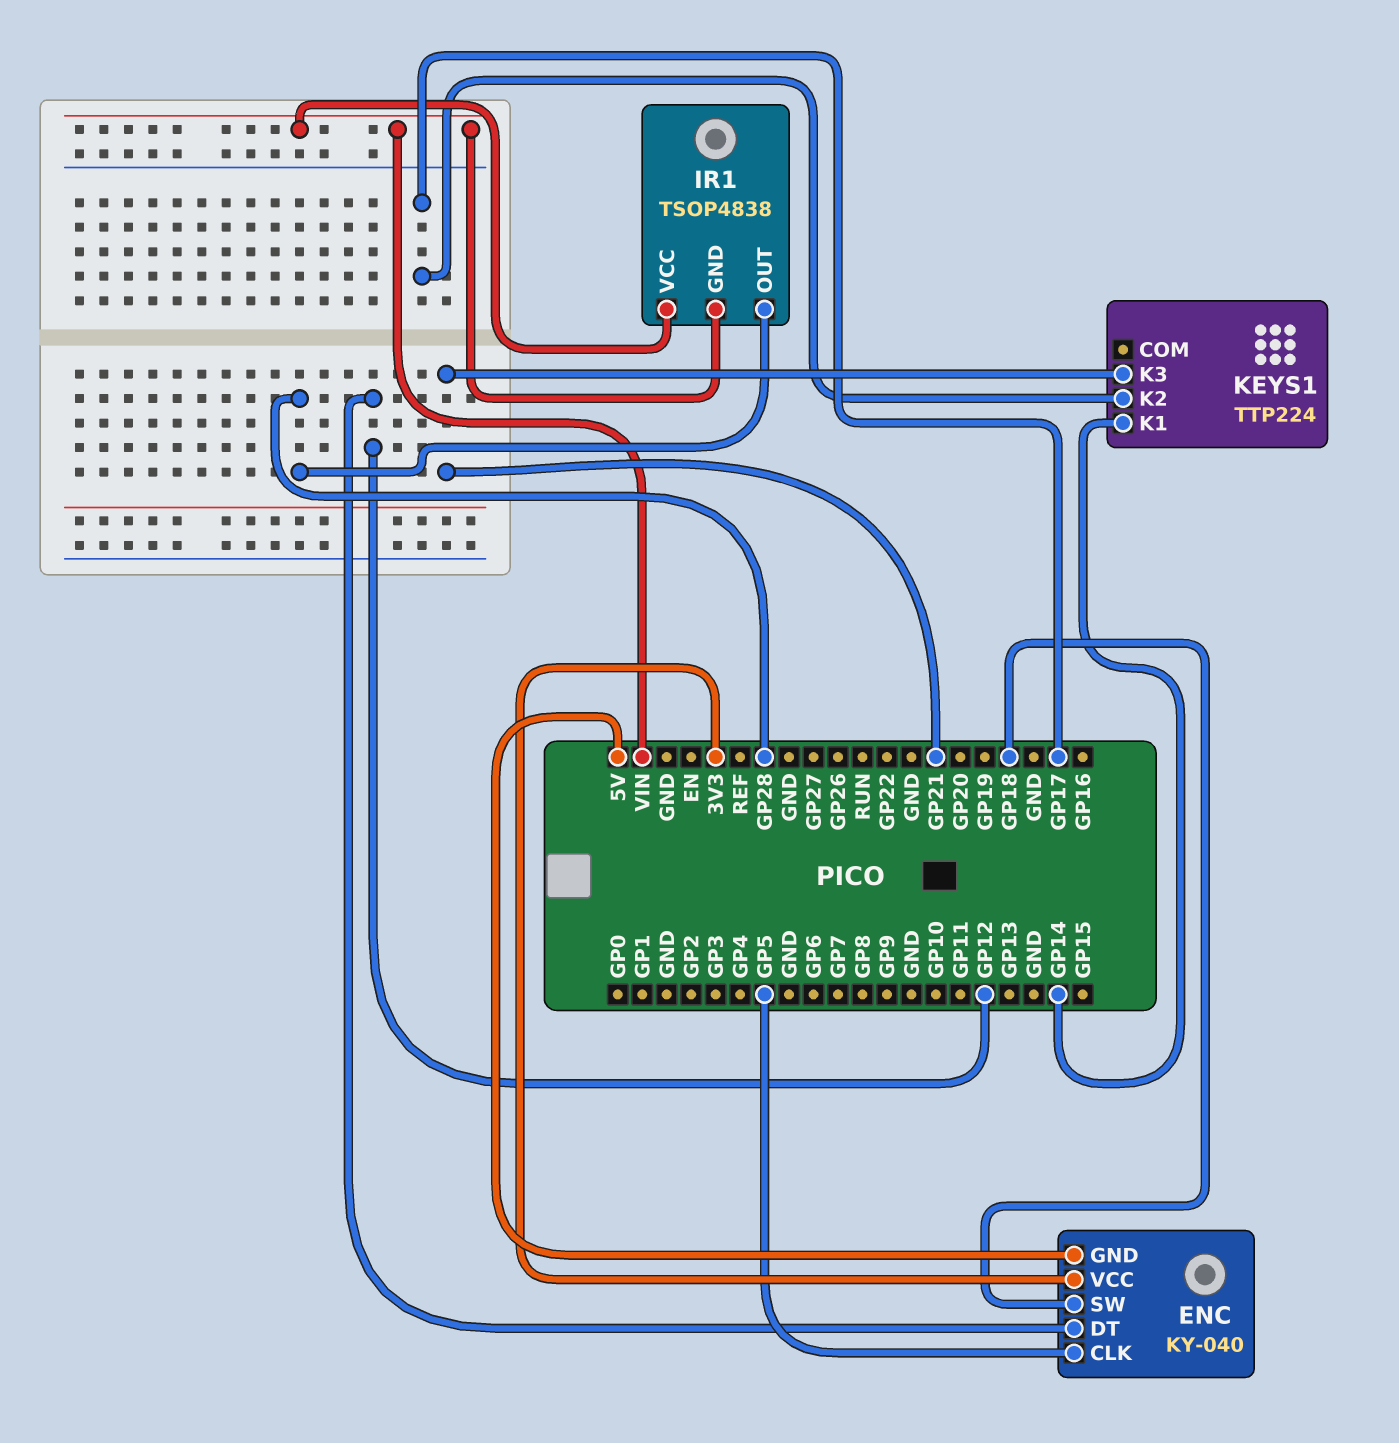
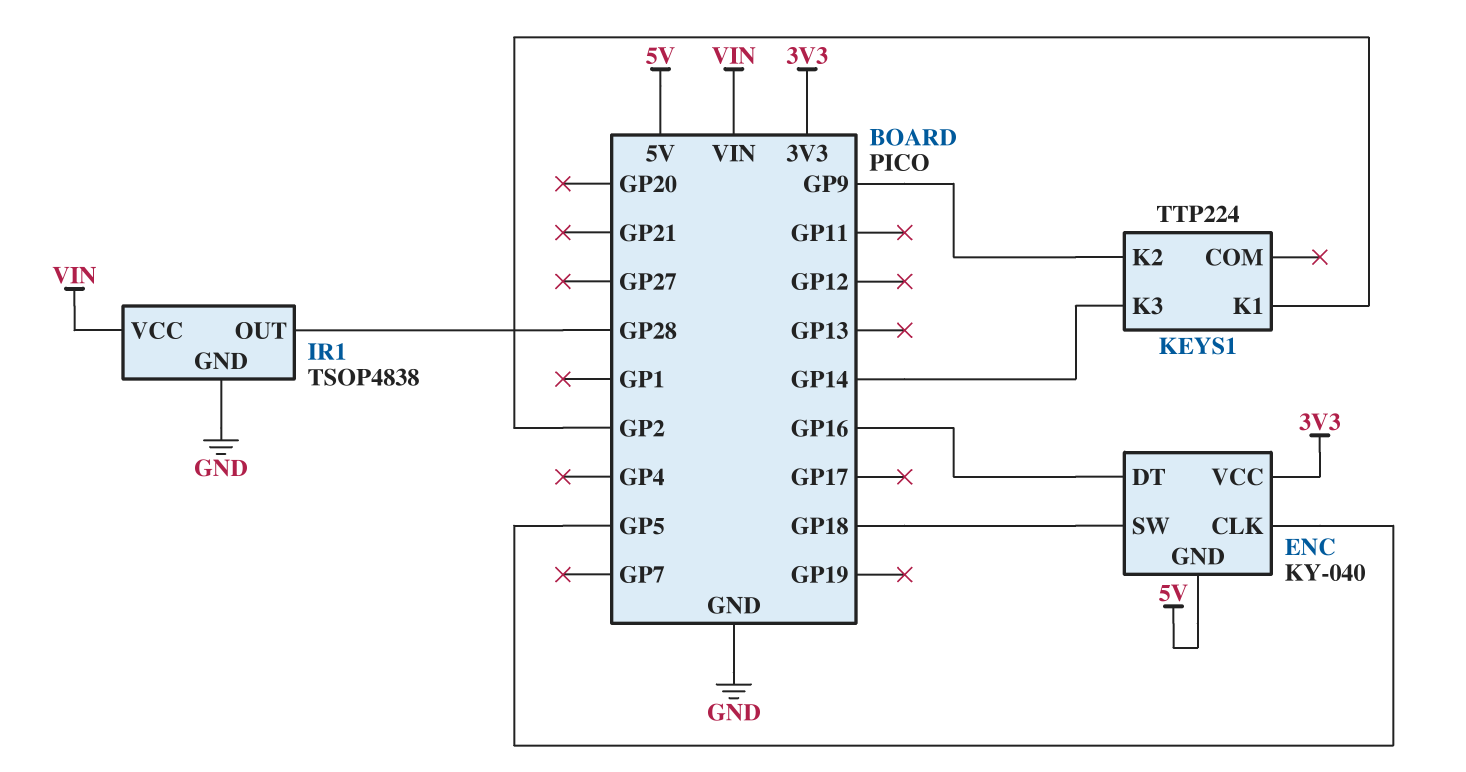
ENC pin DT: GP12 -> GP16
IR1 pin GND: VIN -> GND
KEYS1 pin K1: GP14 -> GP2
KEYS1 pin K2: GP17 -> GP9
KEYS1 pin K3: GP21 -> GP14

